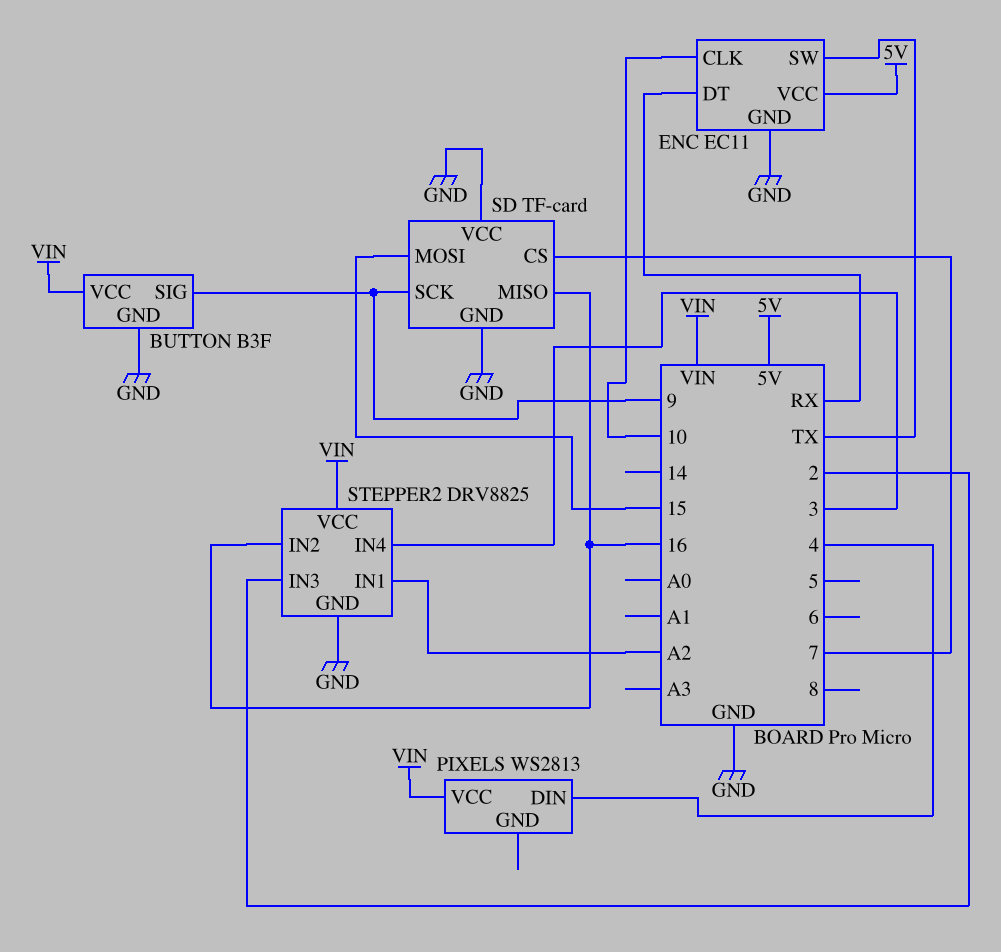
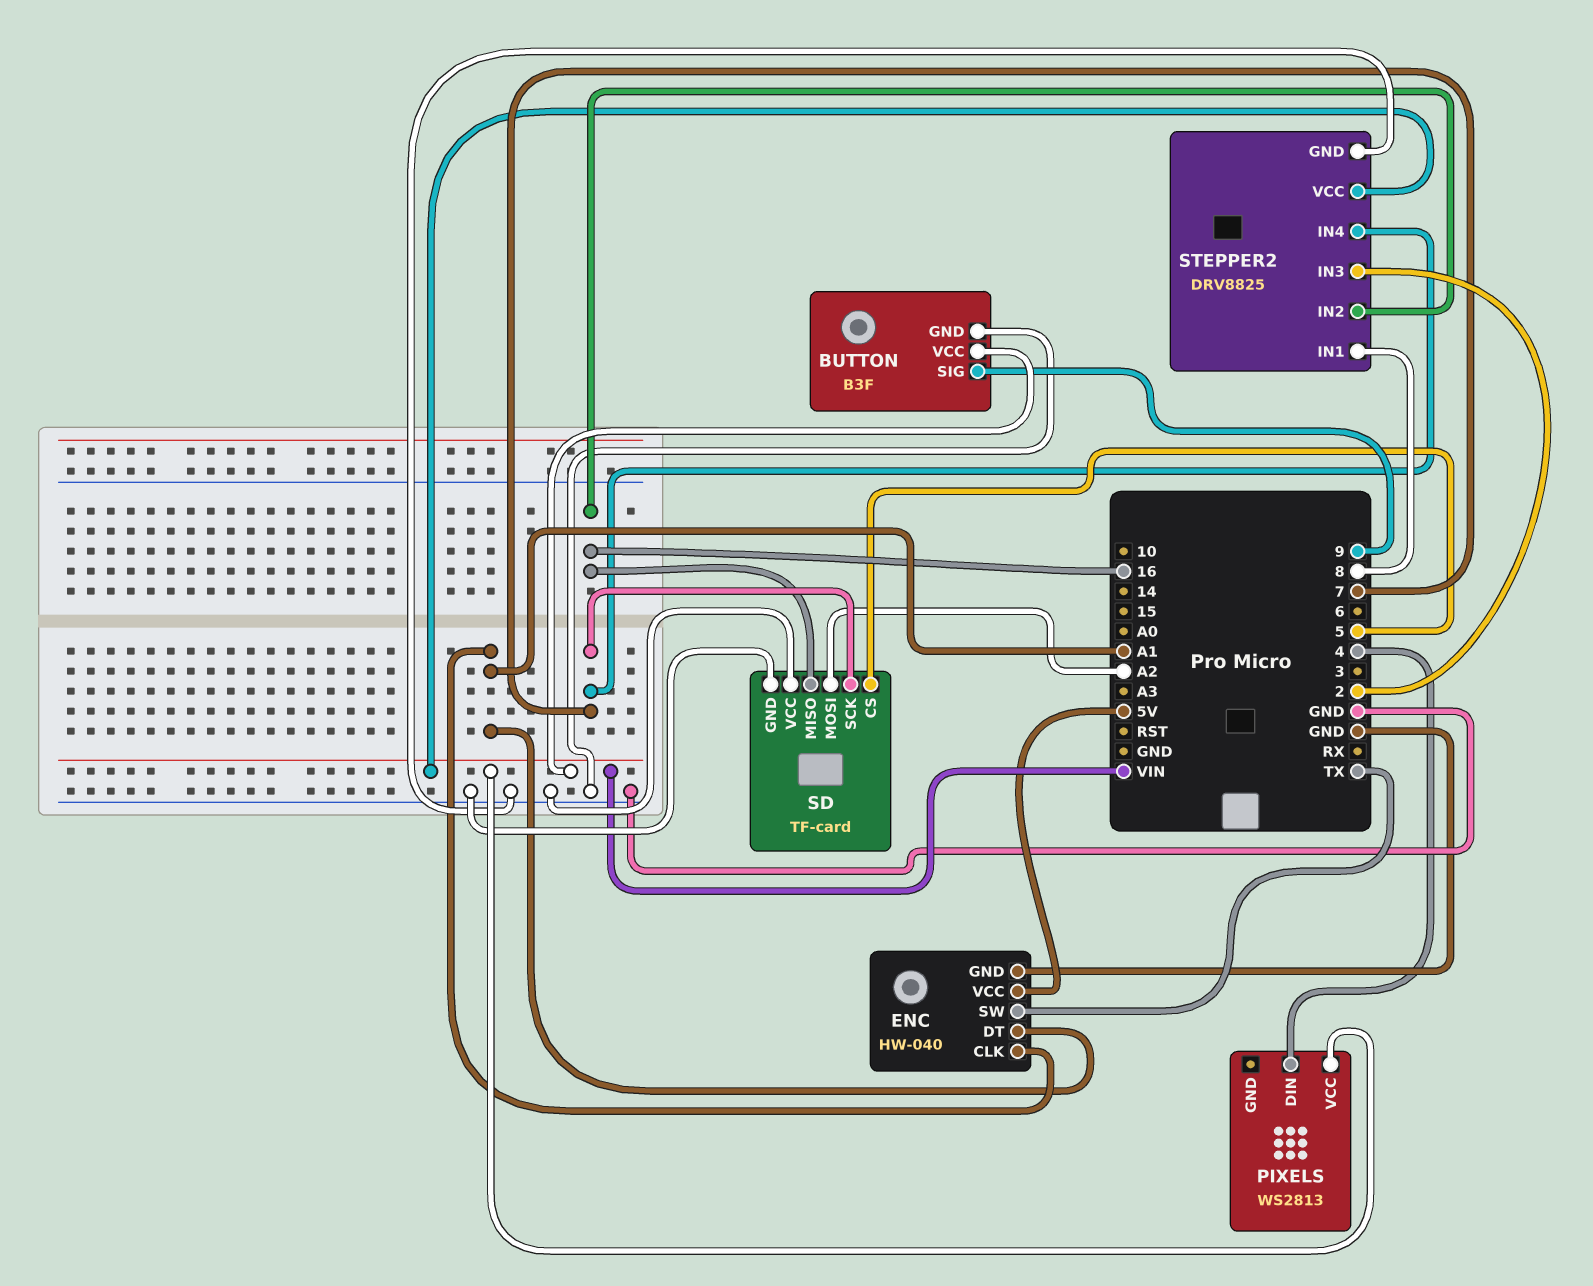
ENC: EC11 -> HW-040
ENC pin CLK: 10 -> A1
ENC pin DT: RX -> A1
SD pin CS: 7 -> 5
SD pin MOSI: 15 -> A2
SD pin SCK: 9 -> 7
STEPPER2 pin IN1: A2 -> 8
STEPPER2 pin IN4: 3 -> 7

